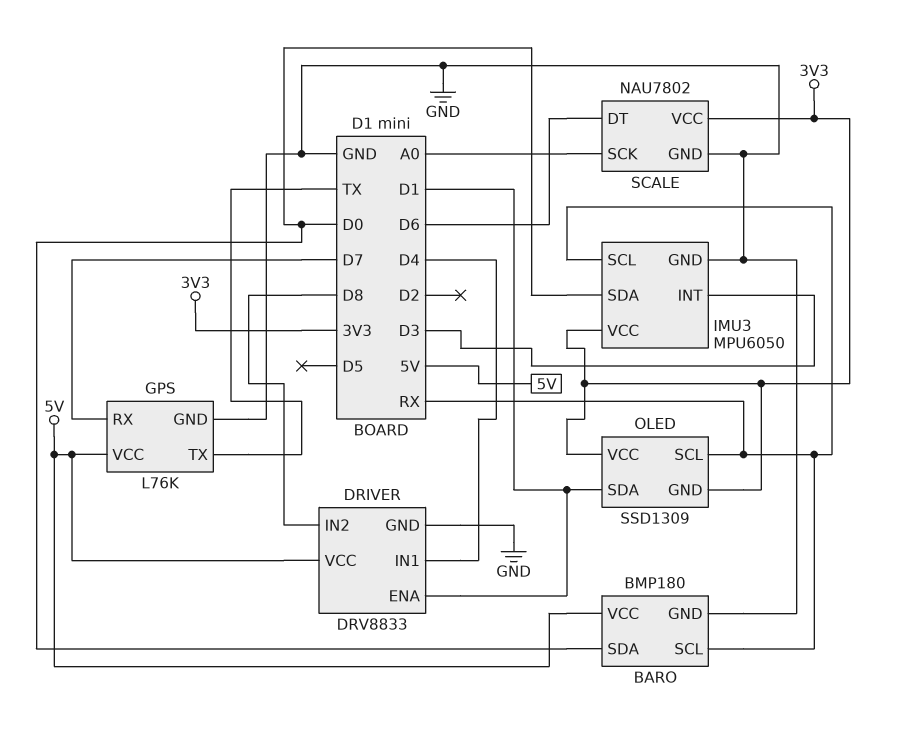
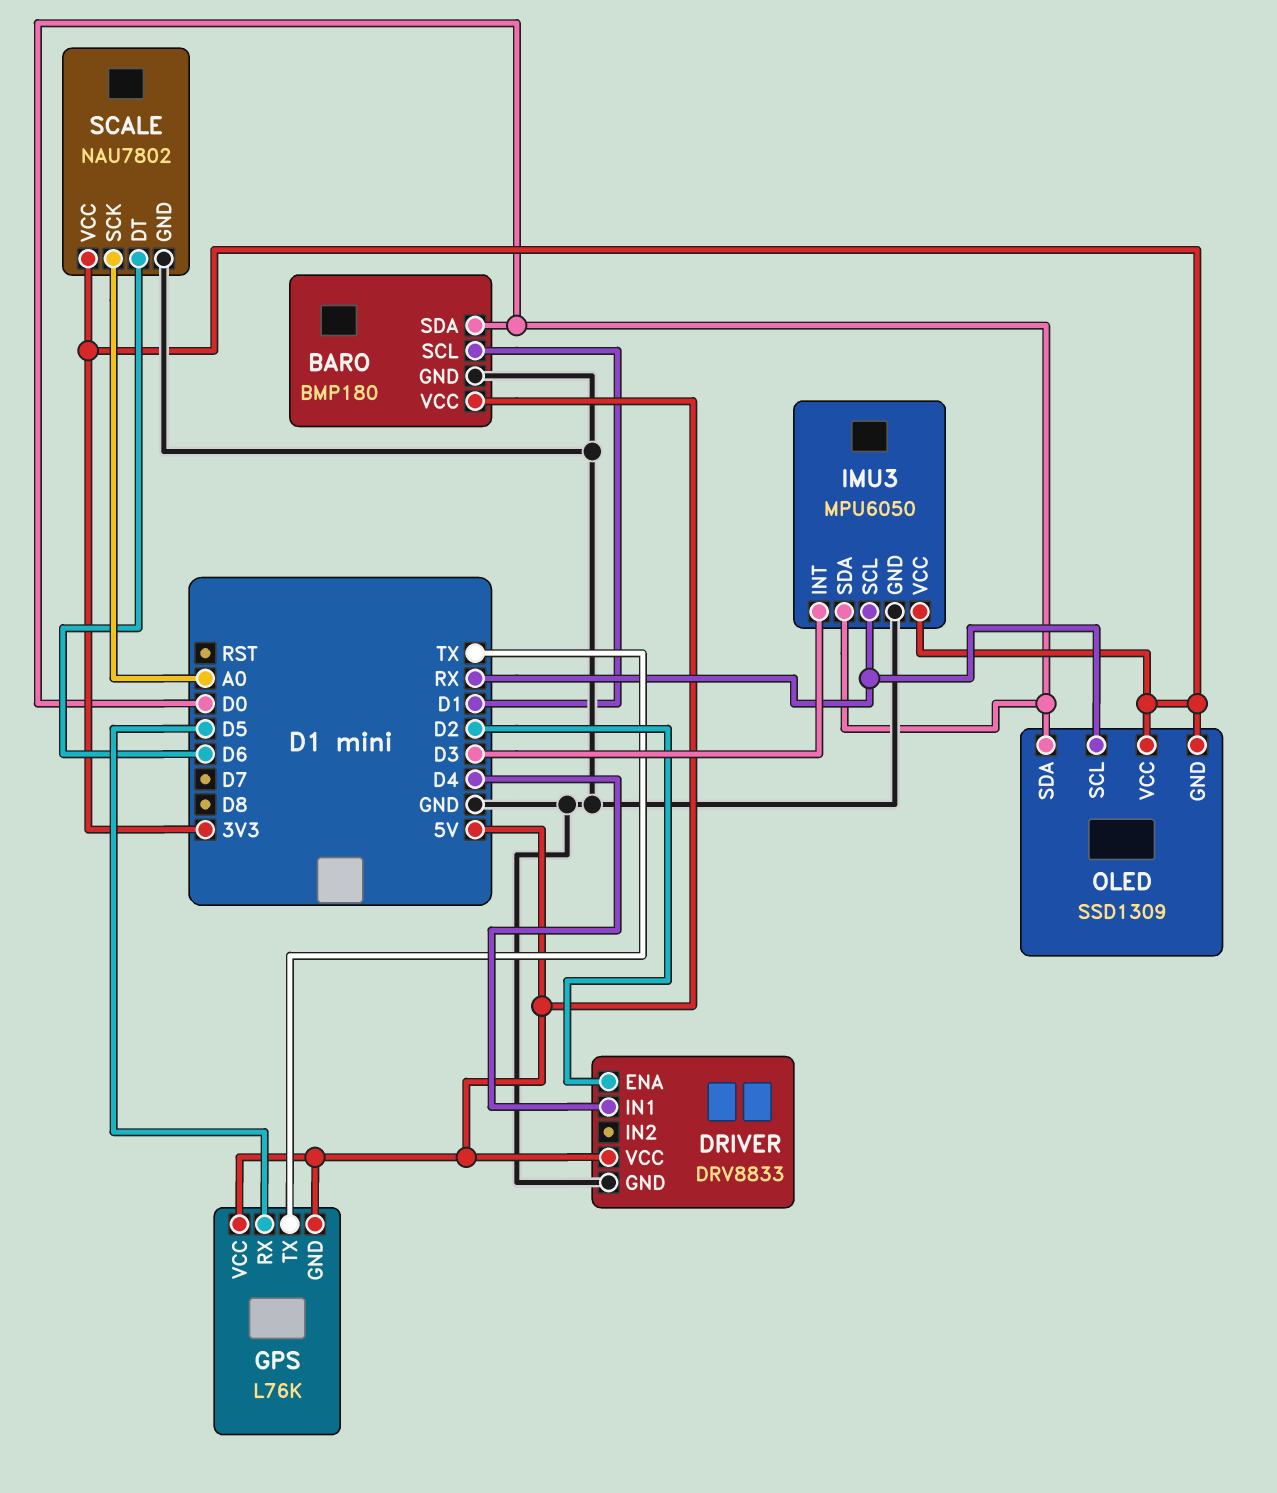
BARO pin SCL: RX -> D1
DRIVER pin ENA: D1 -> D2
DRIVER pin IN2: D8 -> none
GPS pin GND: GND -> 5V
GPS pin RX: D7 -> D5
OLED pin SDA: D1 -> D0

